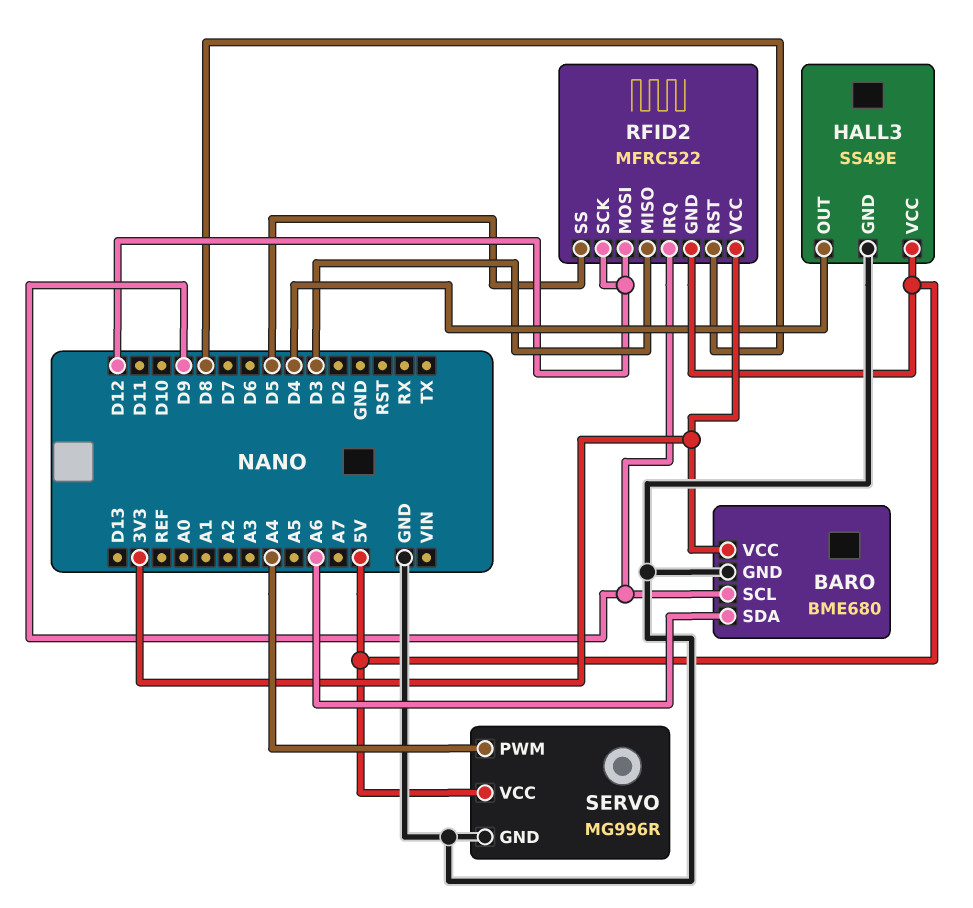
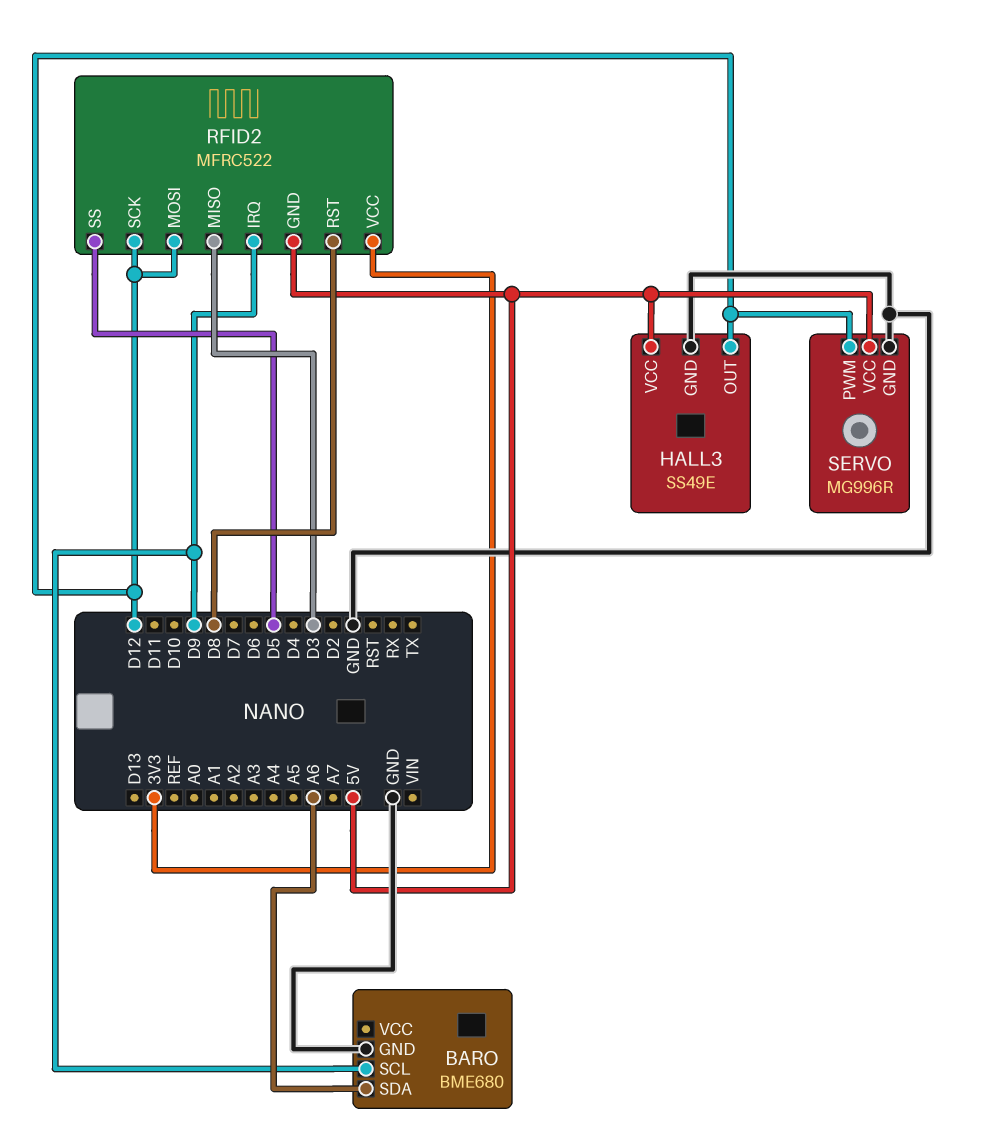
BARO pin VCC: 3V3 -> none
HALL3 pin OUT: D4 -> D12
SERVO pin PWM: A4 -> D12

